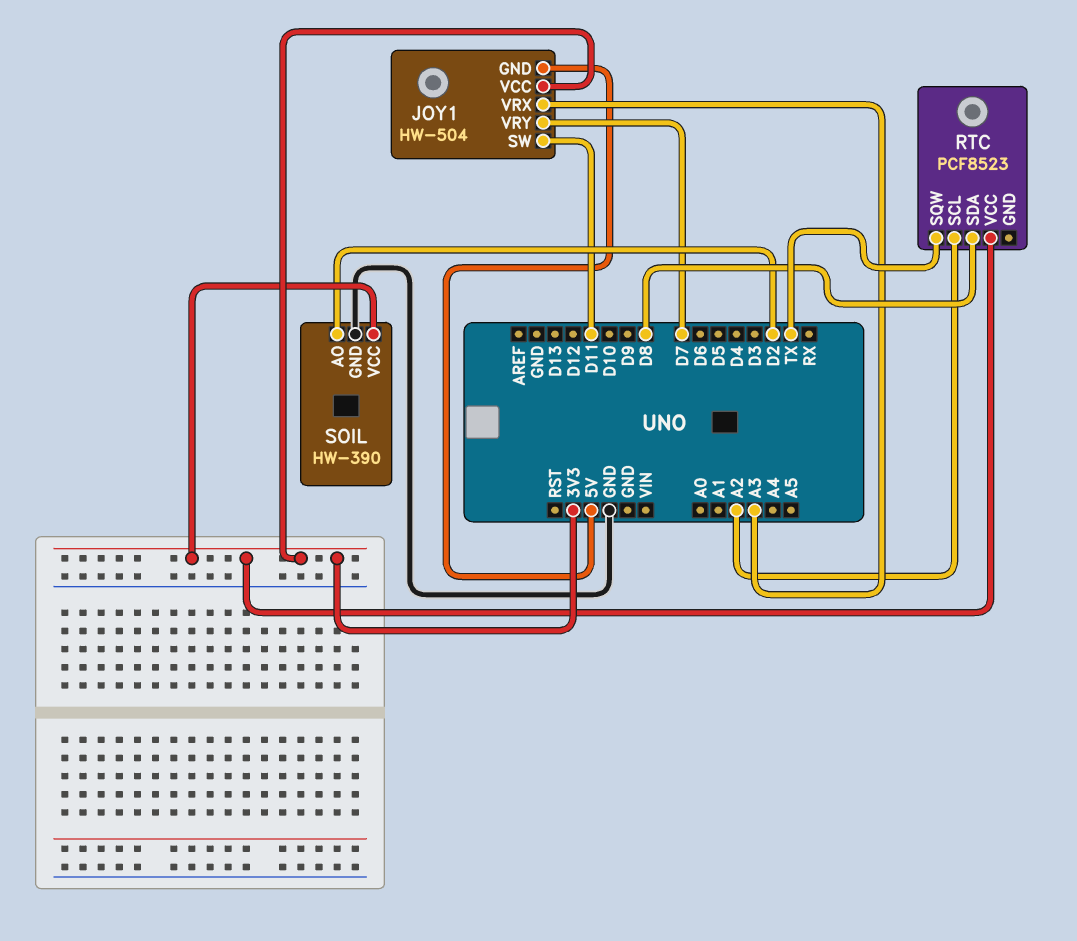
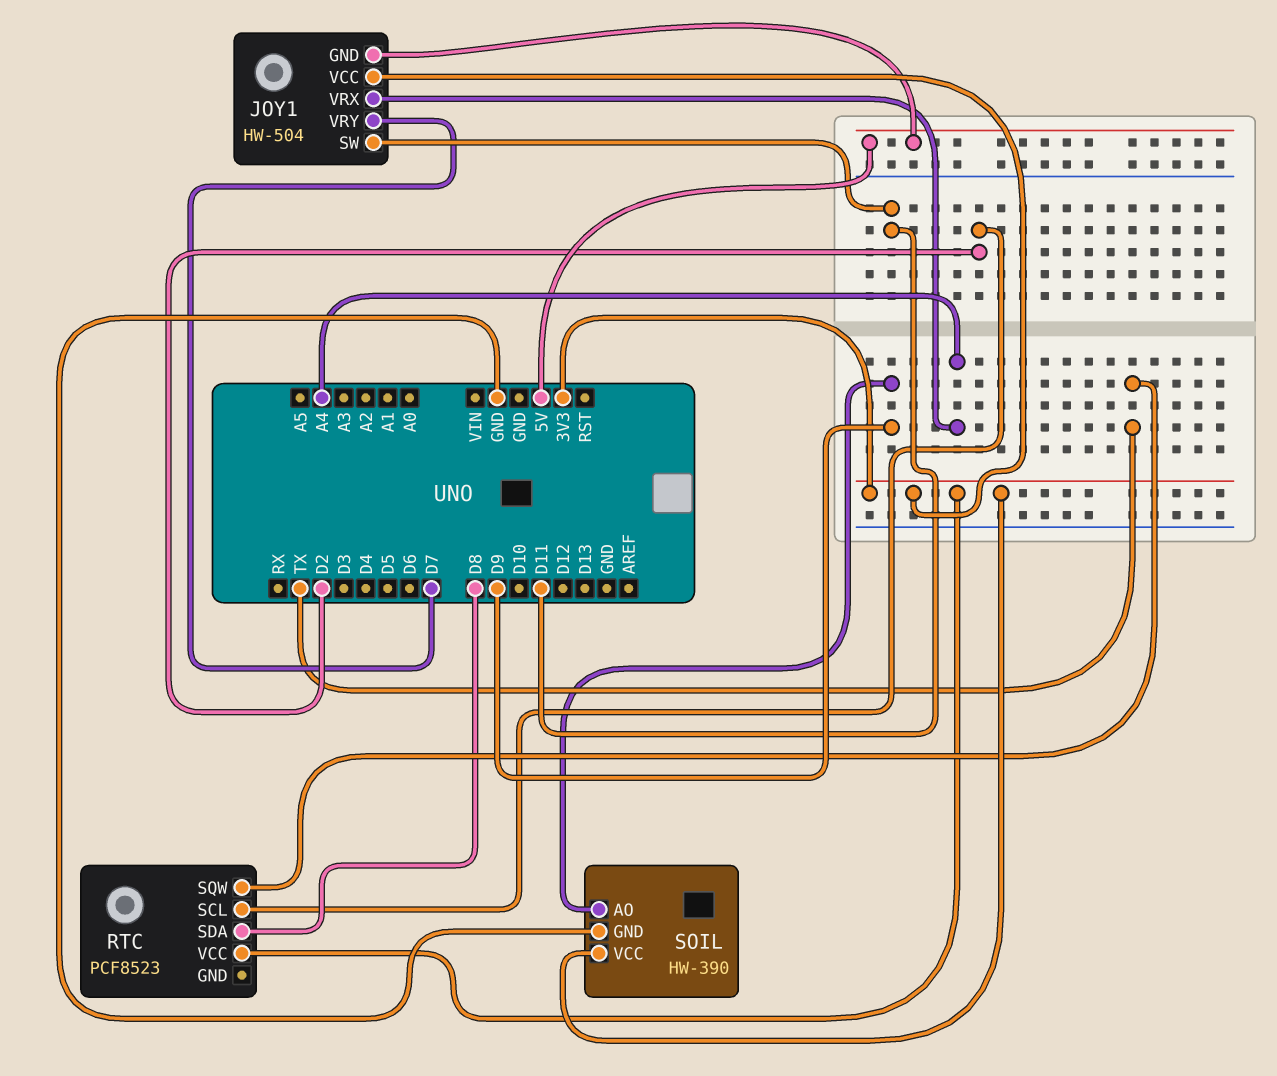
JOY1 pin VRX: A3 -> A4
RTC pin SCL: A2 -> D2
SOIL pin AO: D2 -> D9

